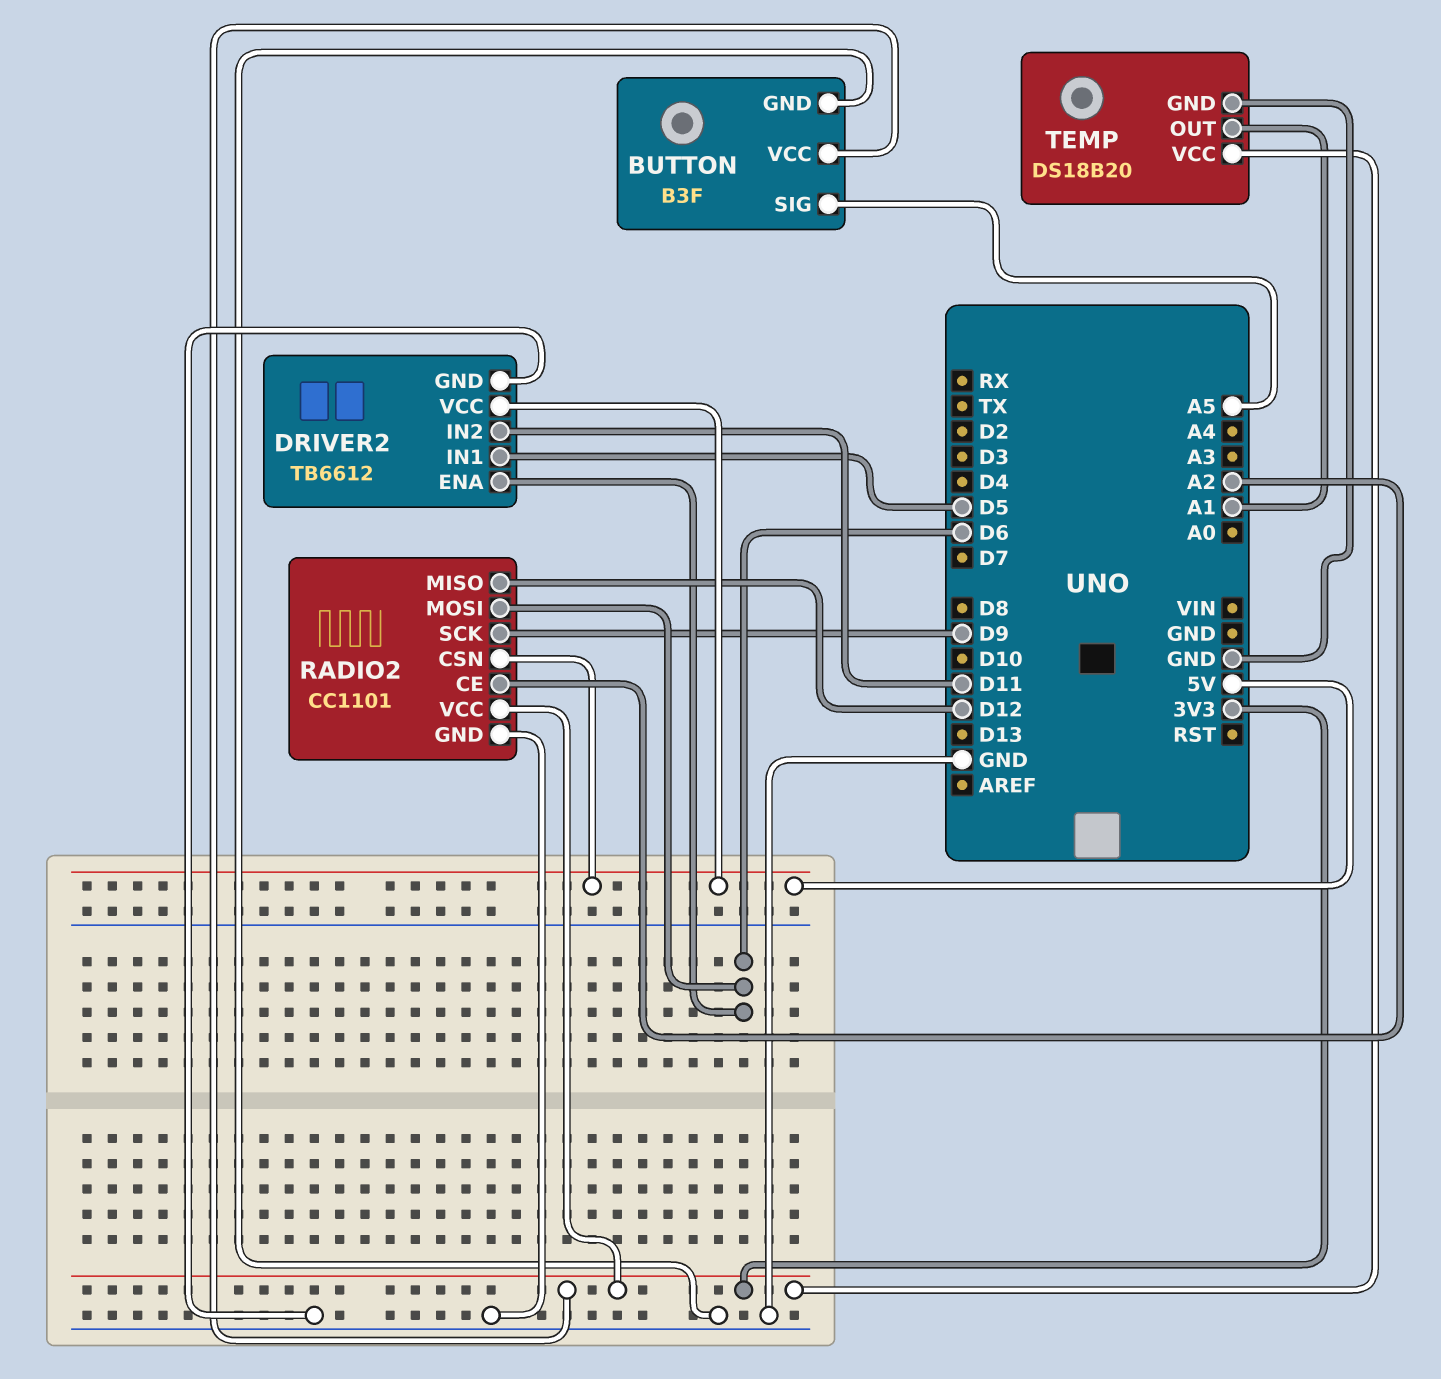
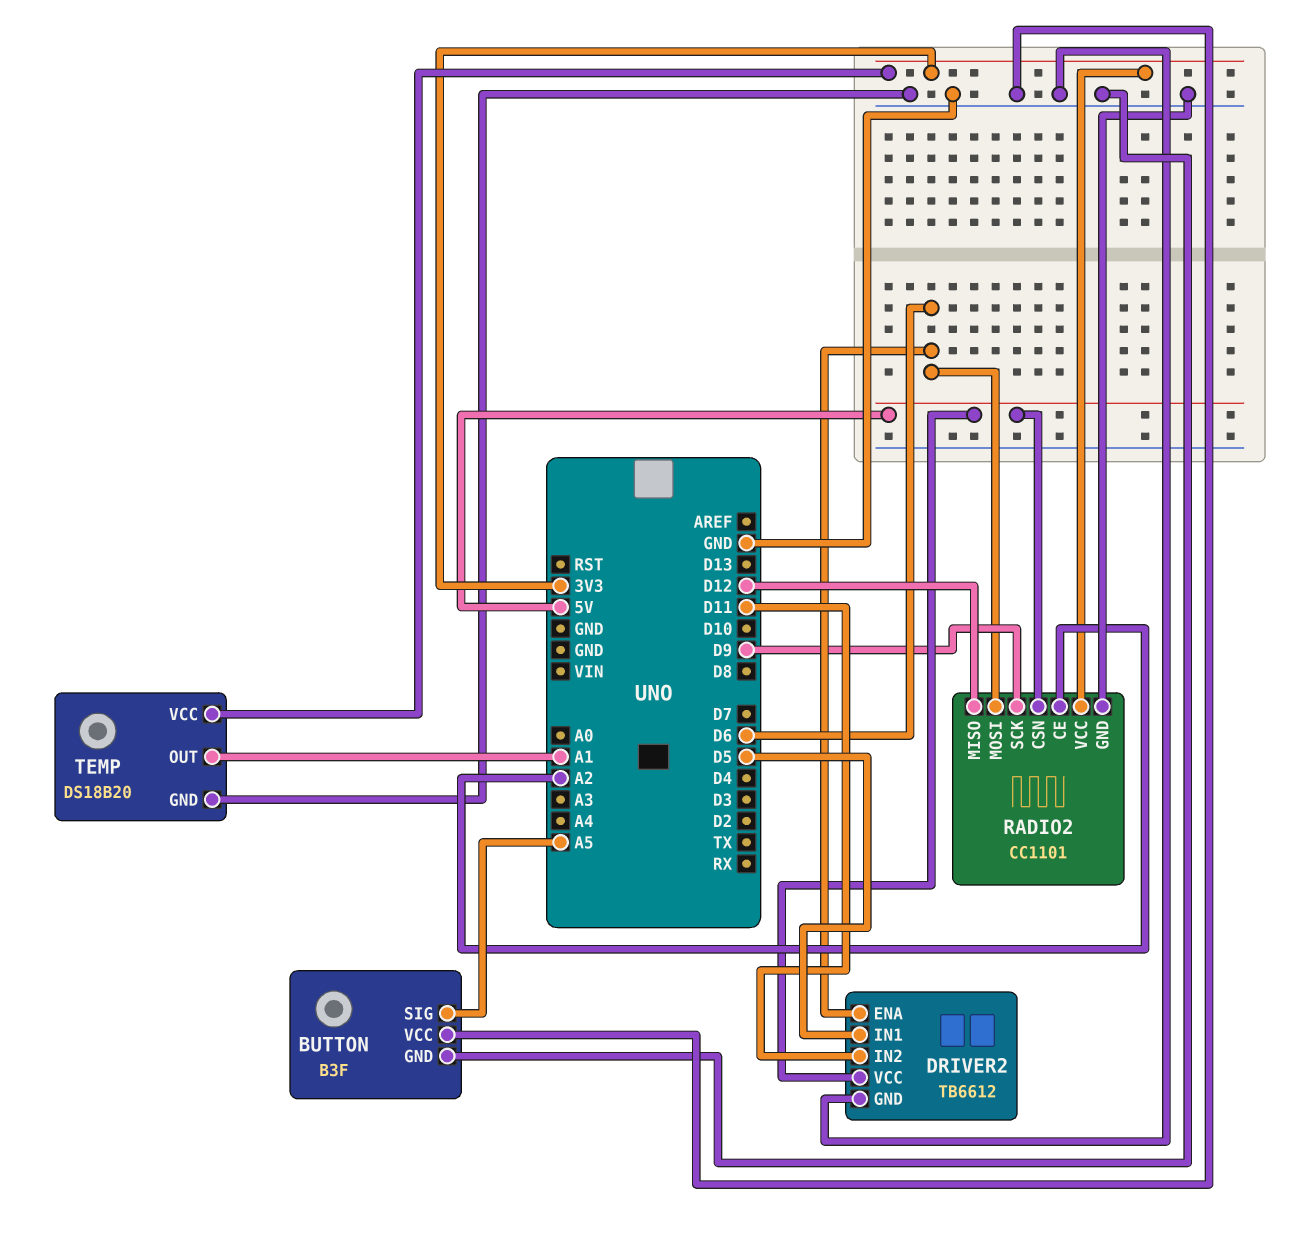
BUTTON pin VCC: 3V3 -> GND

